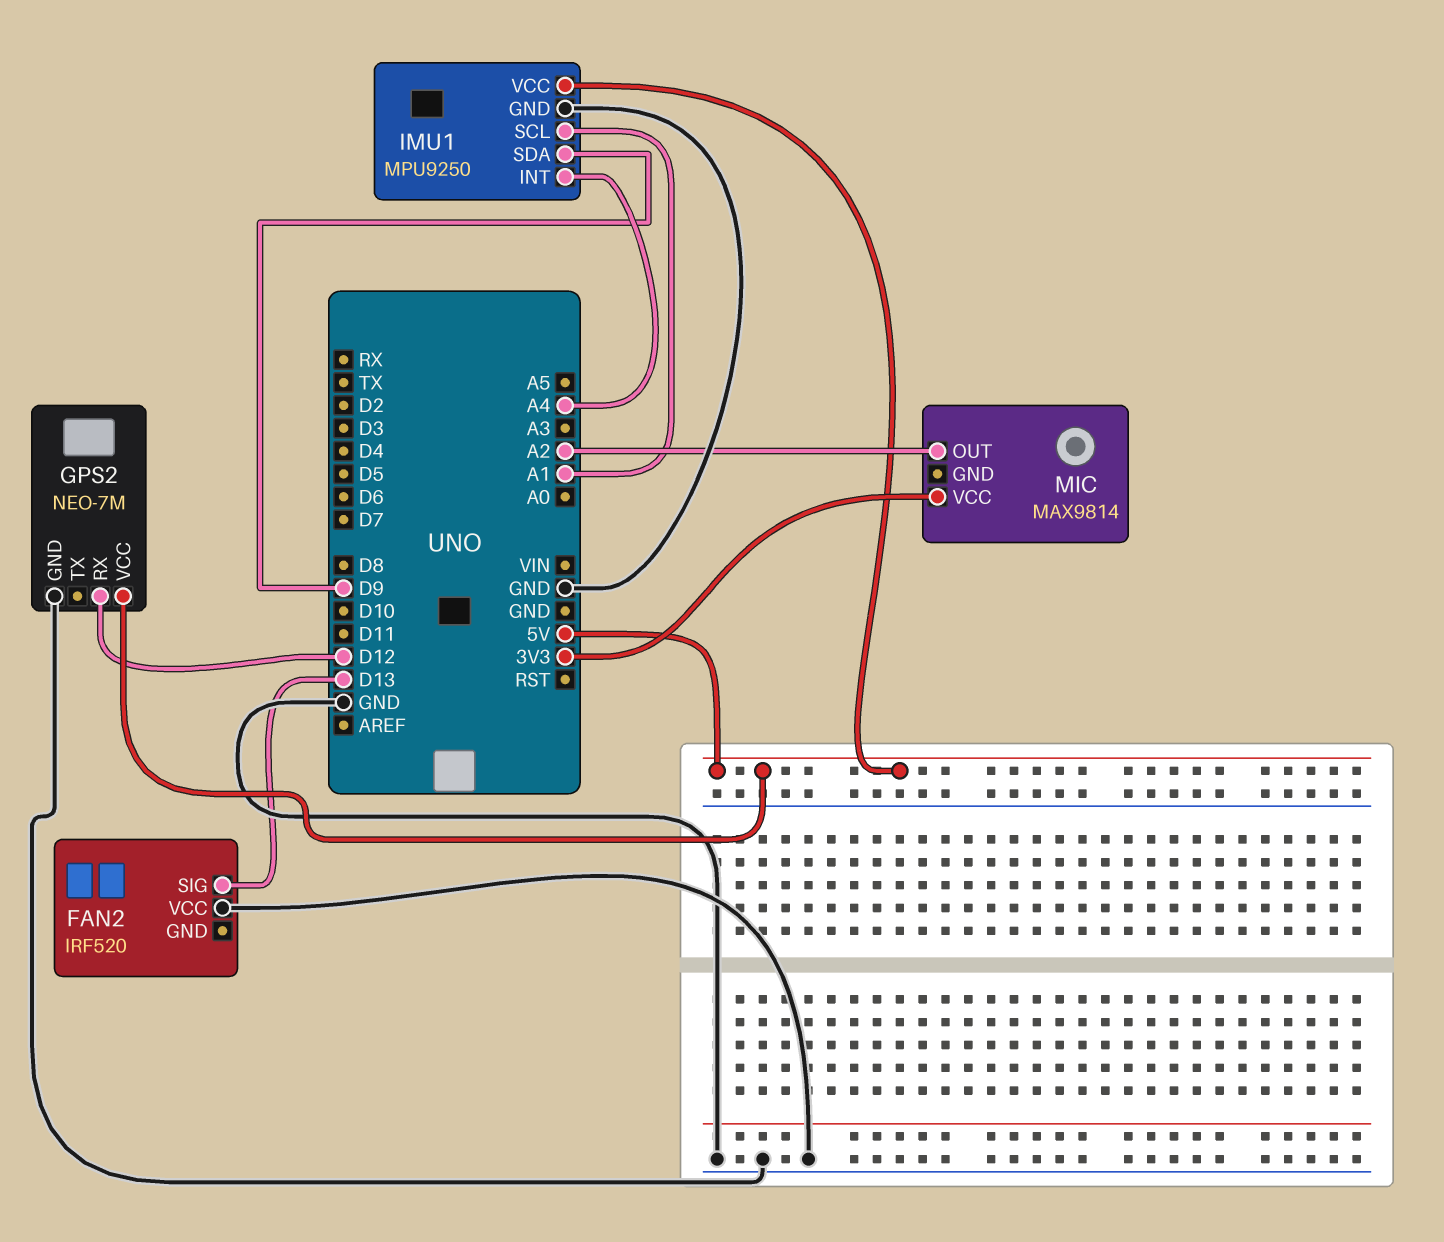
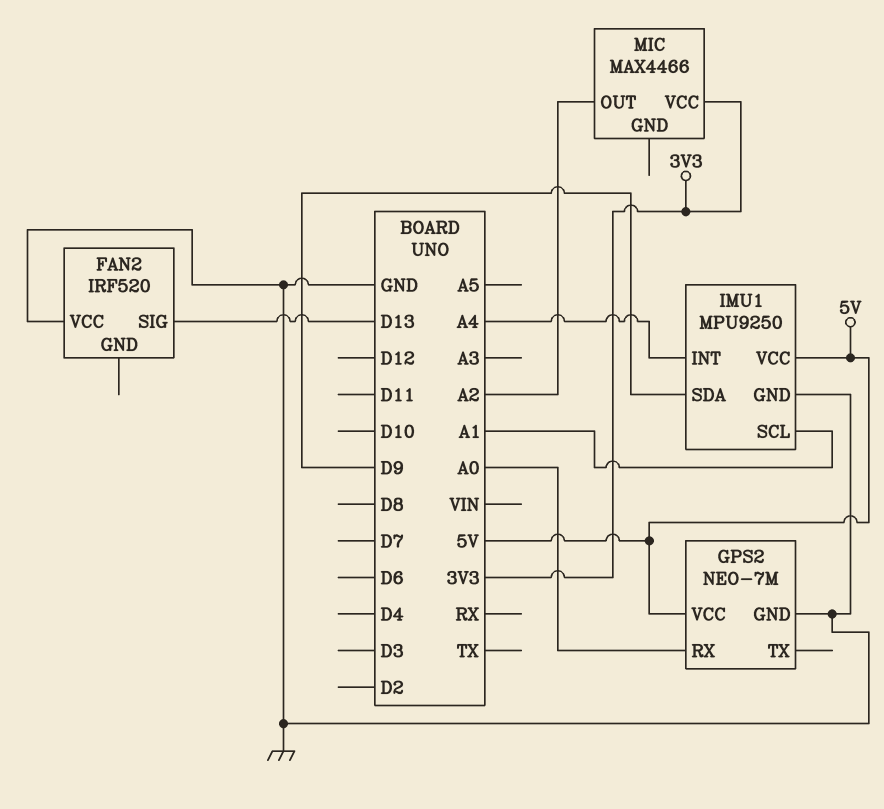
GPS2 pin RX: D12 -> A0
MIC: MAX9814 -> MAX4466

